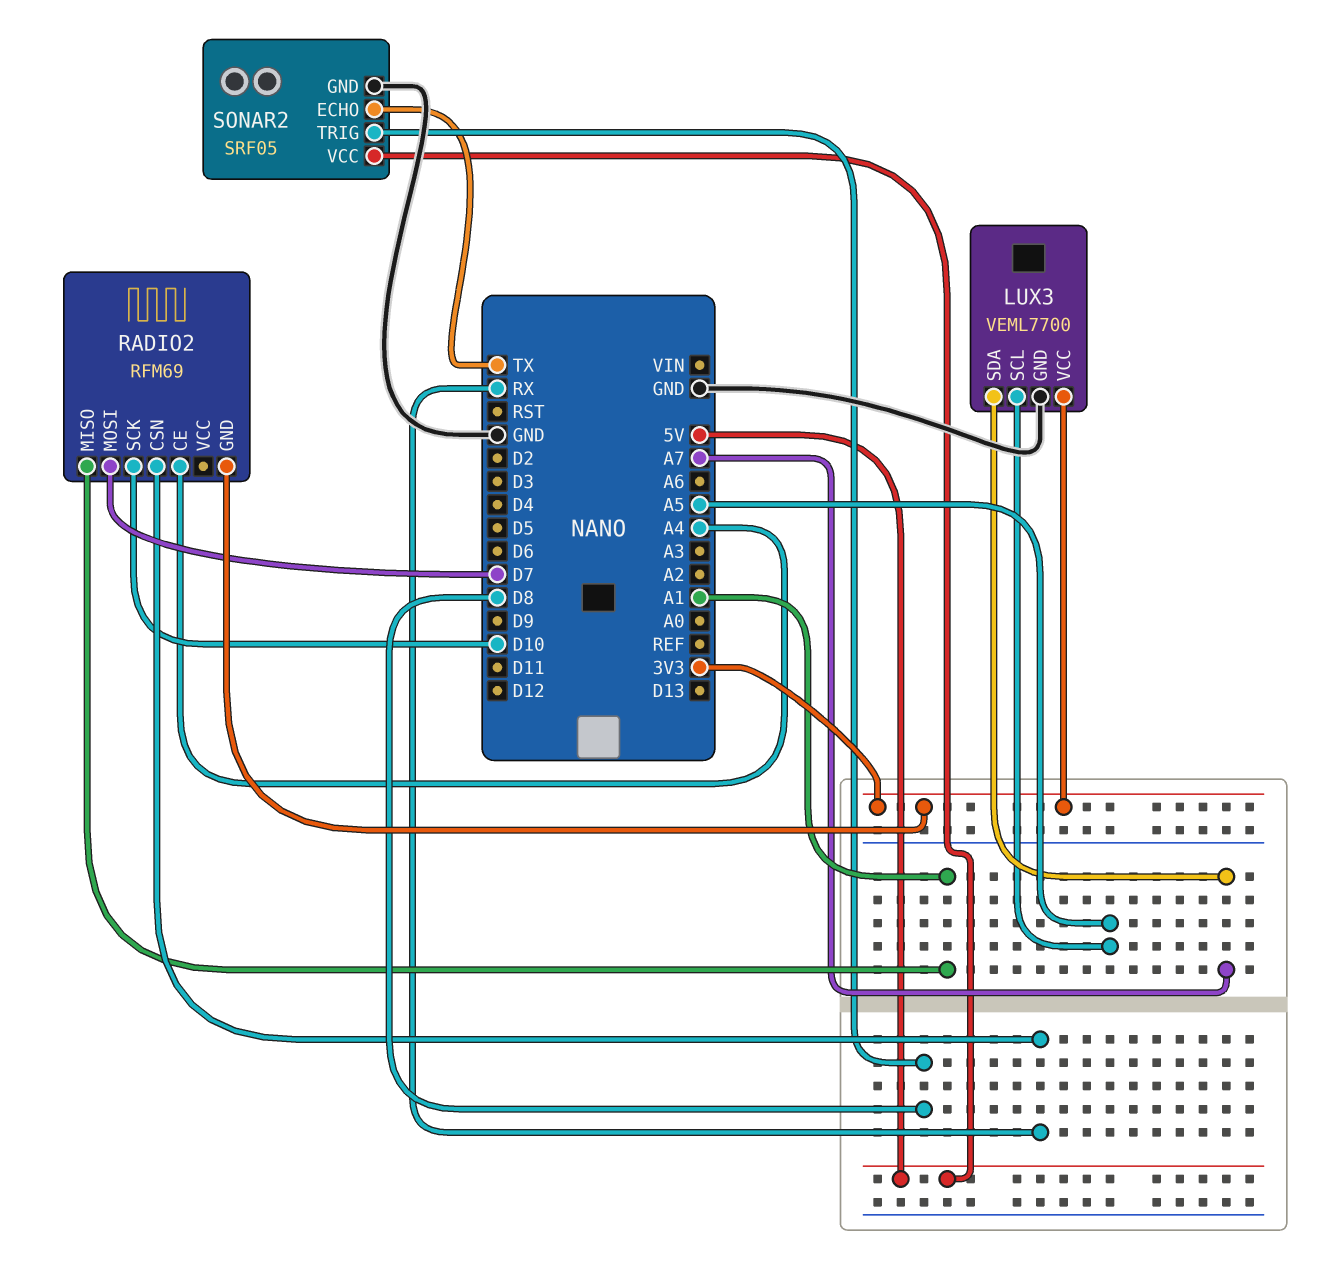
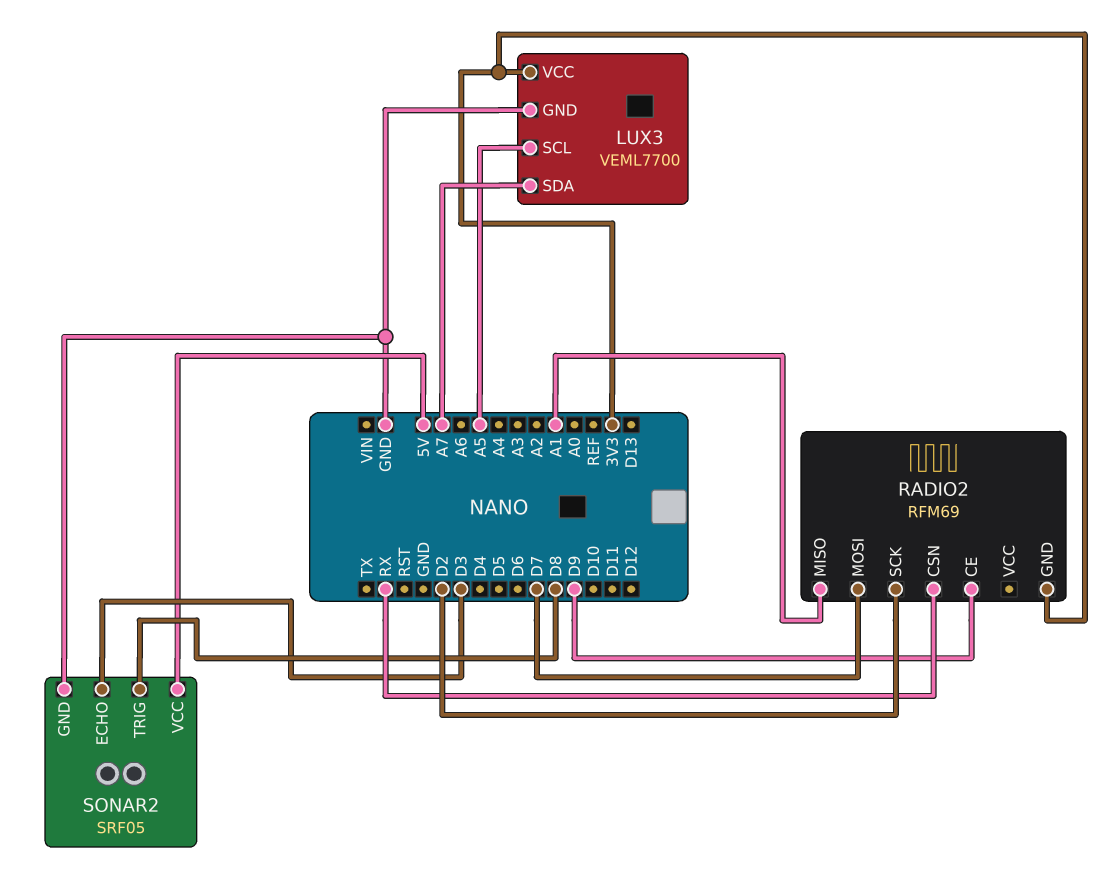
RADIO2 pin CE: A4 -> D9
RADIO2 pin SCK: D10 -> D2
SONAR2 pin ECHO: TX -> D3

